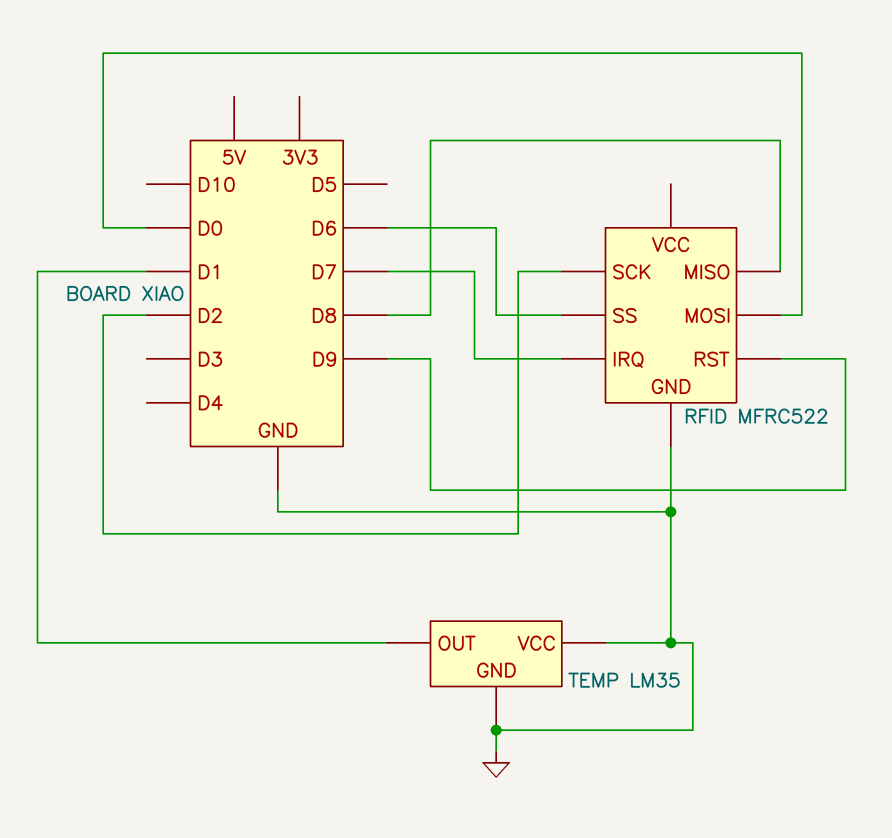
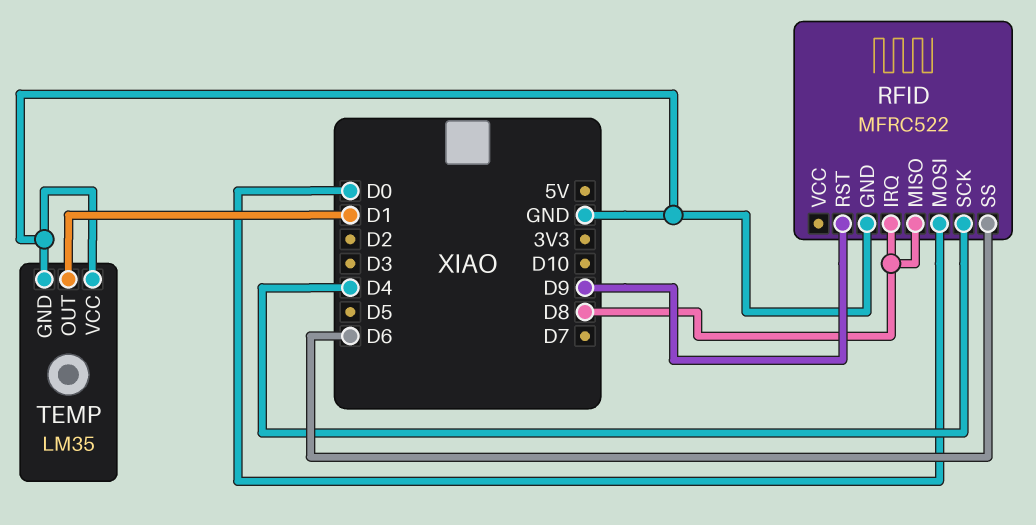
RFID pin IRQ: D7 -> D8
RFID pin SCK: D2 -> D4

